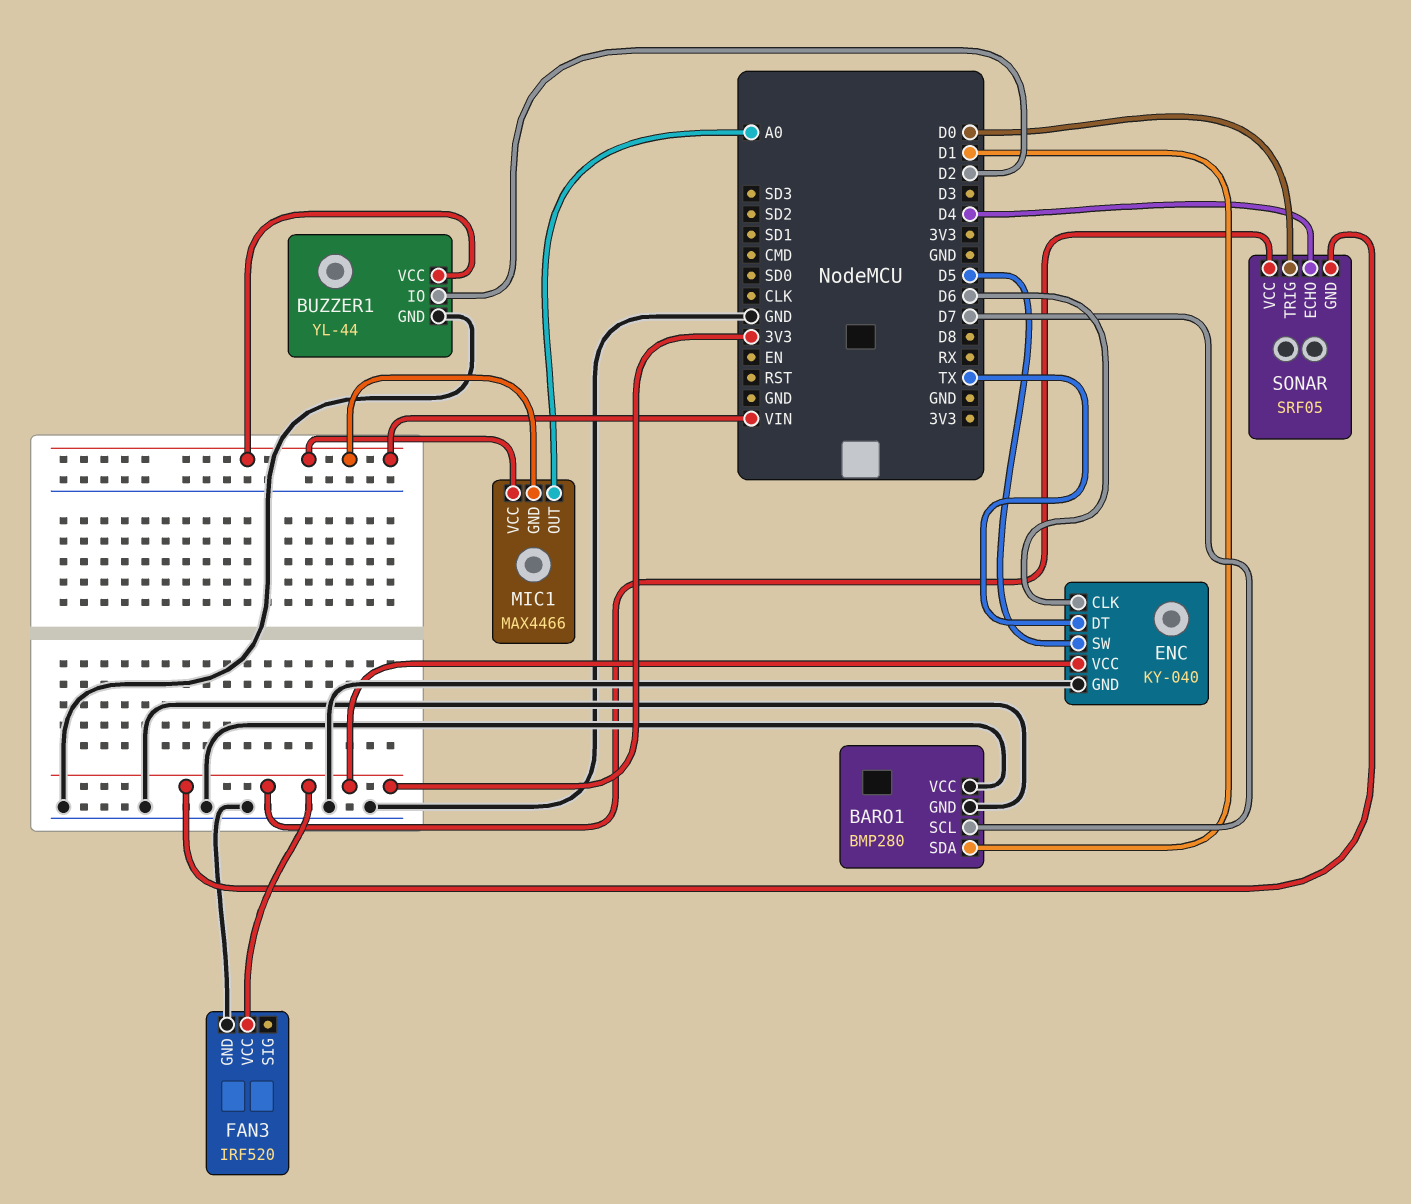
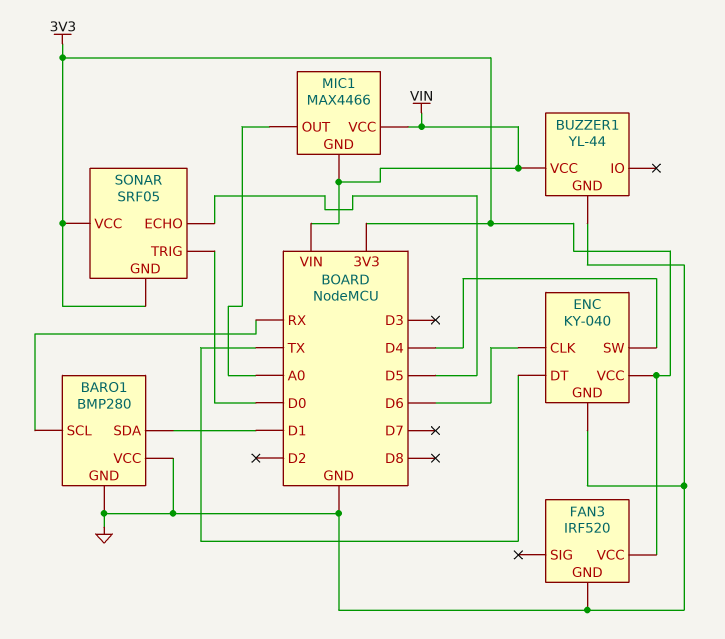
BARO1 pin SCL: D7 -> RX
BUZZER1 pin IO: D2 -> none
ENC pin SW: D5 -> D4
SONAR pin ECHO: D4 -> D5

